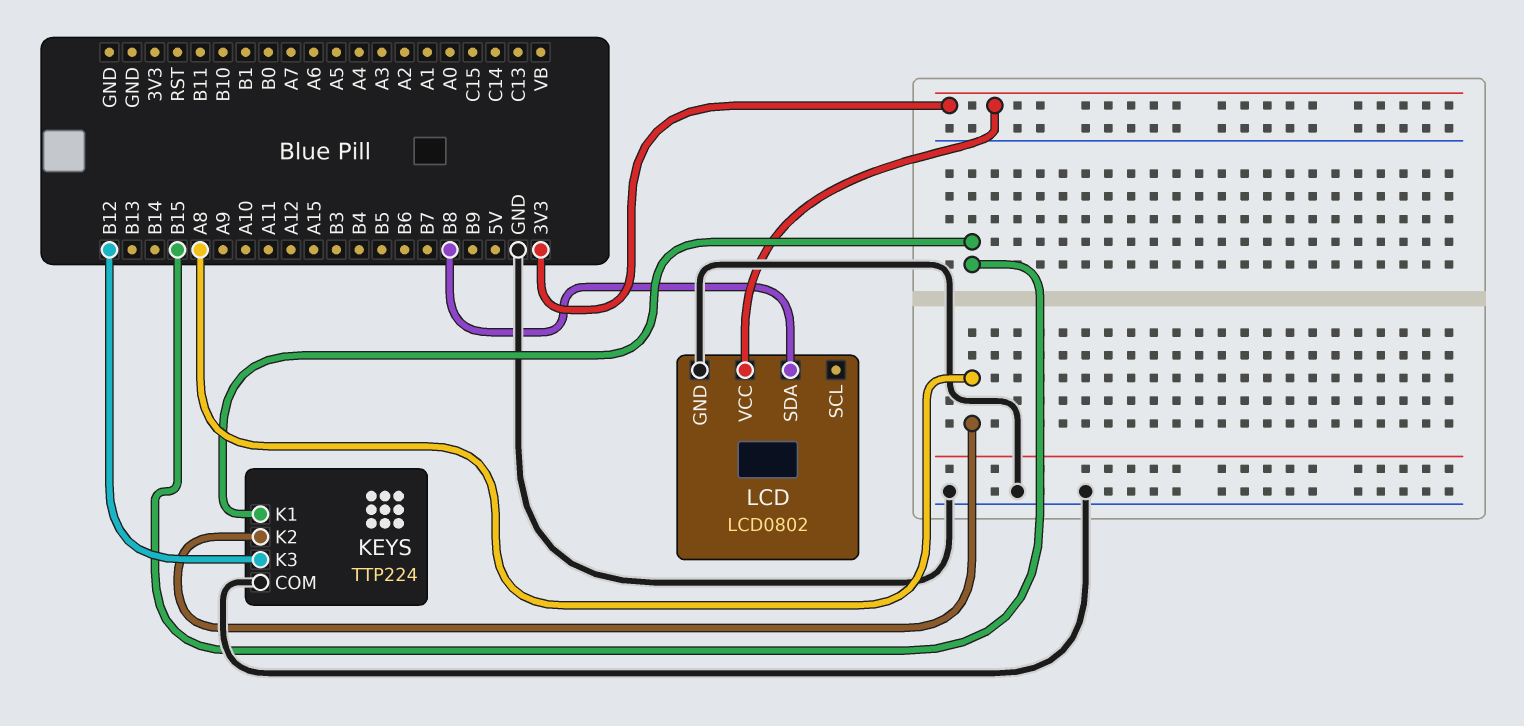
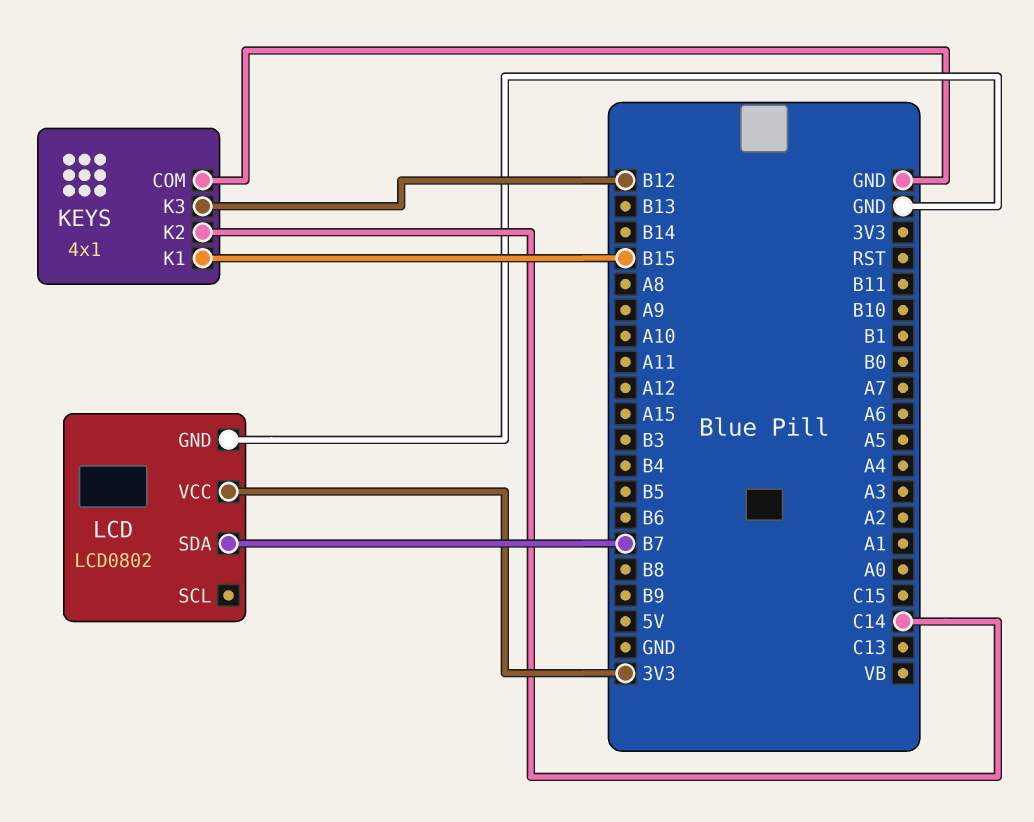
KEYS: TTP224 -> 4x1
KEYS pin K2: A8 -> C14
LCD pin SDA: B8 -> B7

